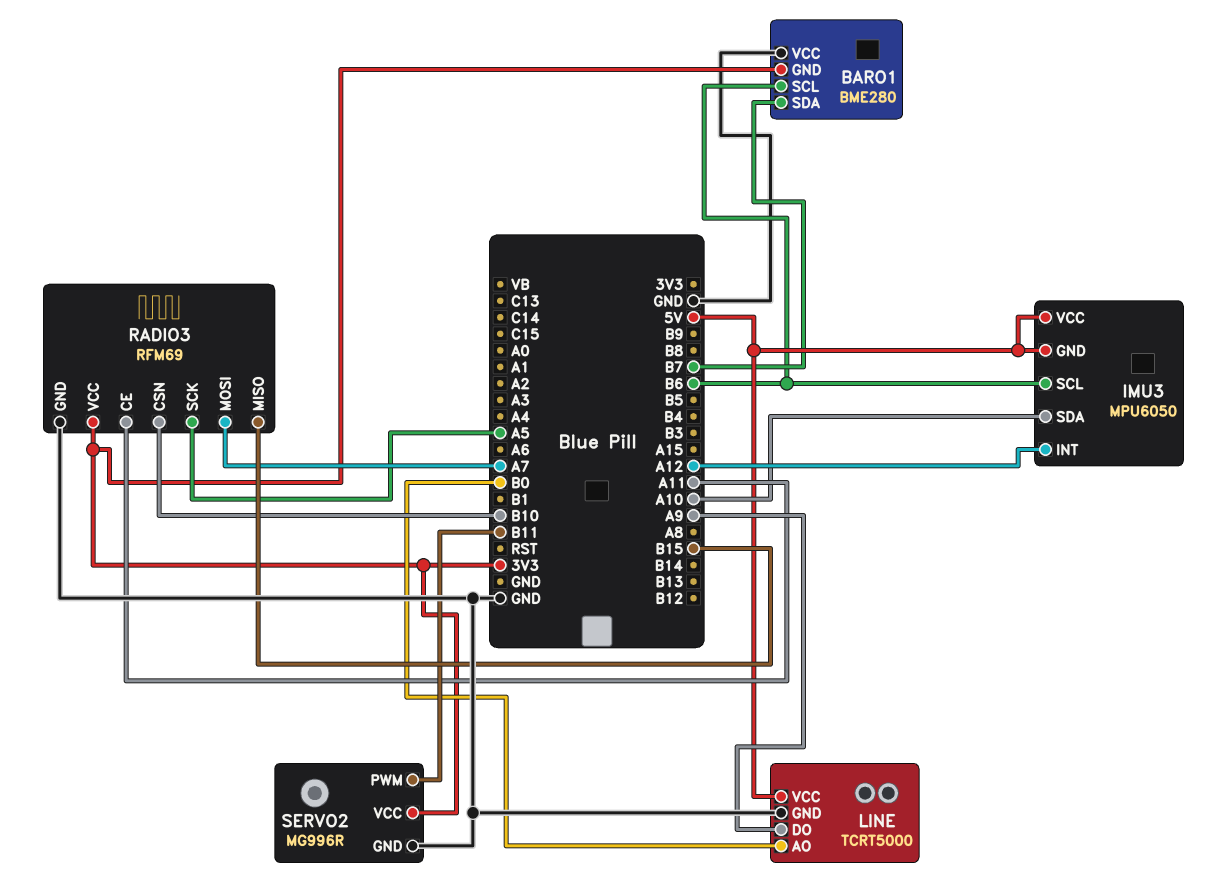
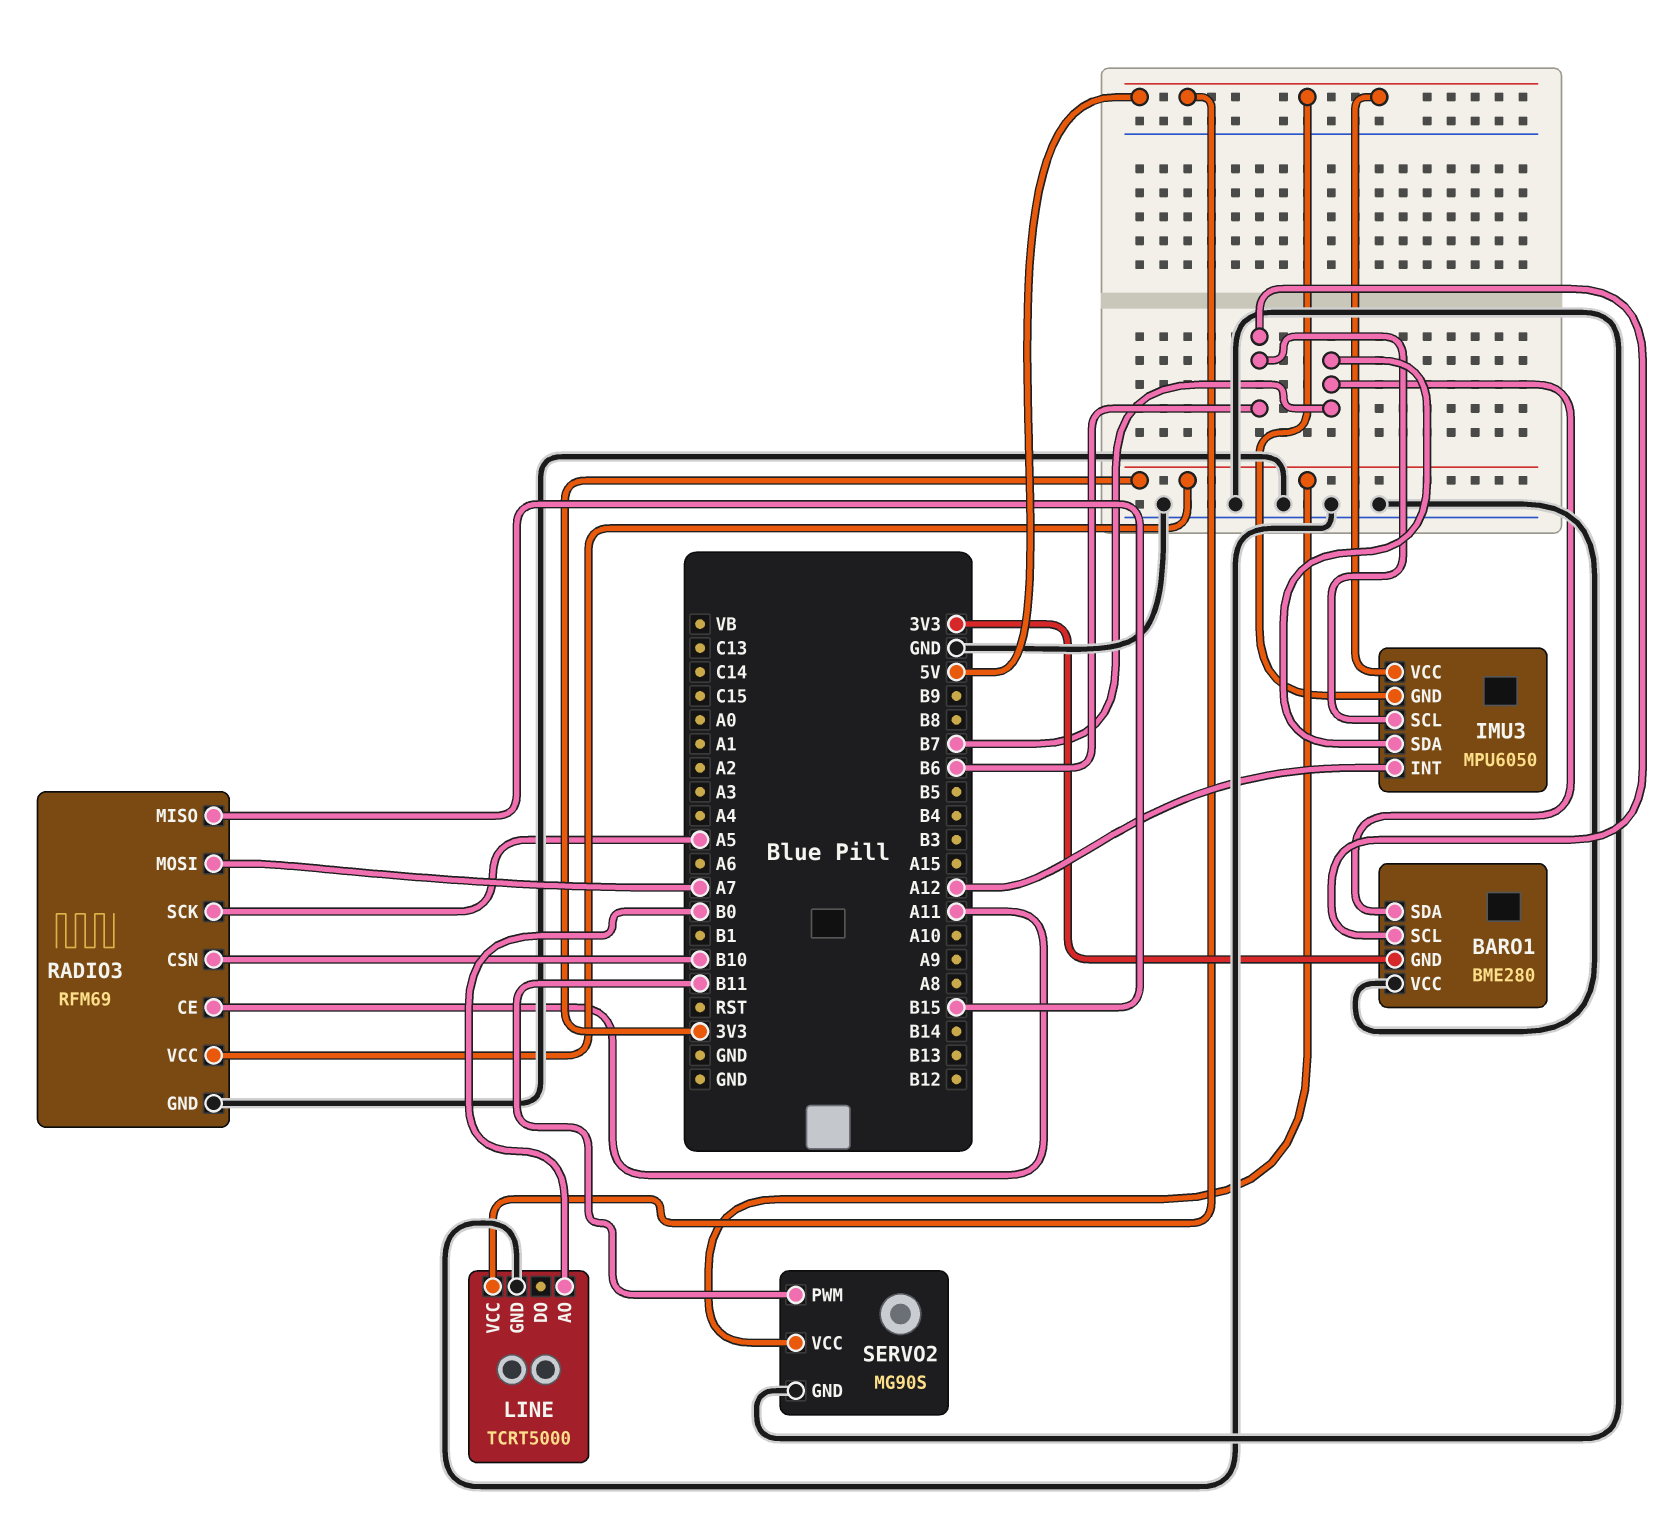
IMU3 pin SDA: A10 -> B7
LINE pin DO: A9 -> none
SERVO2: MG996R -> MG90S

